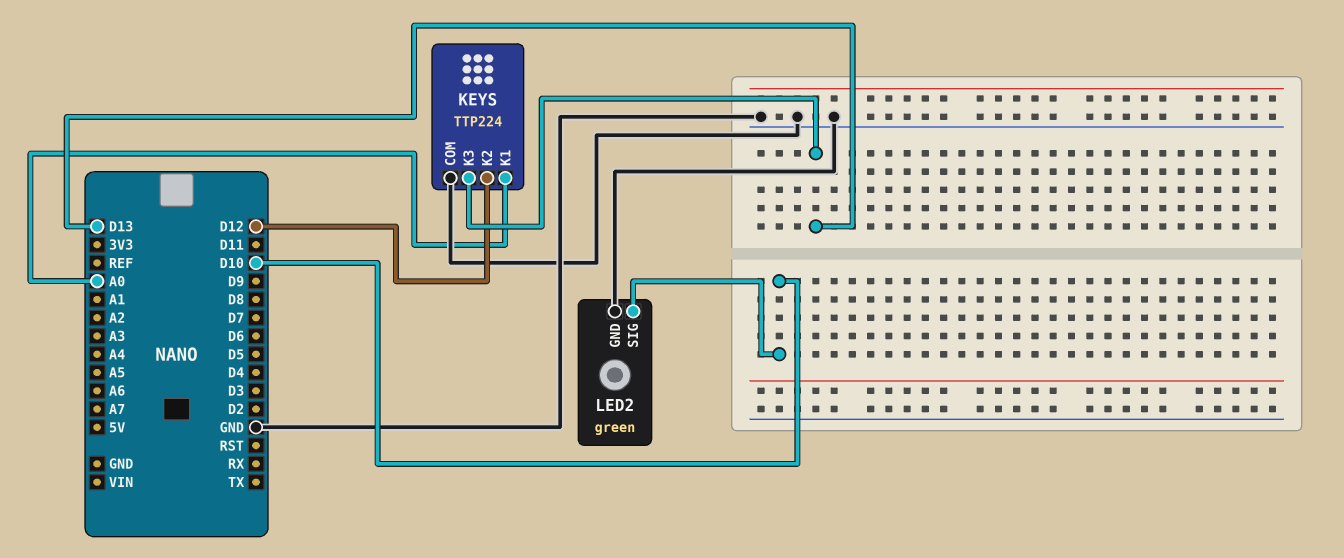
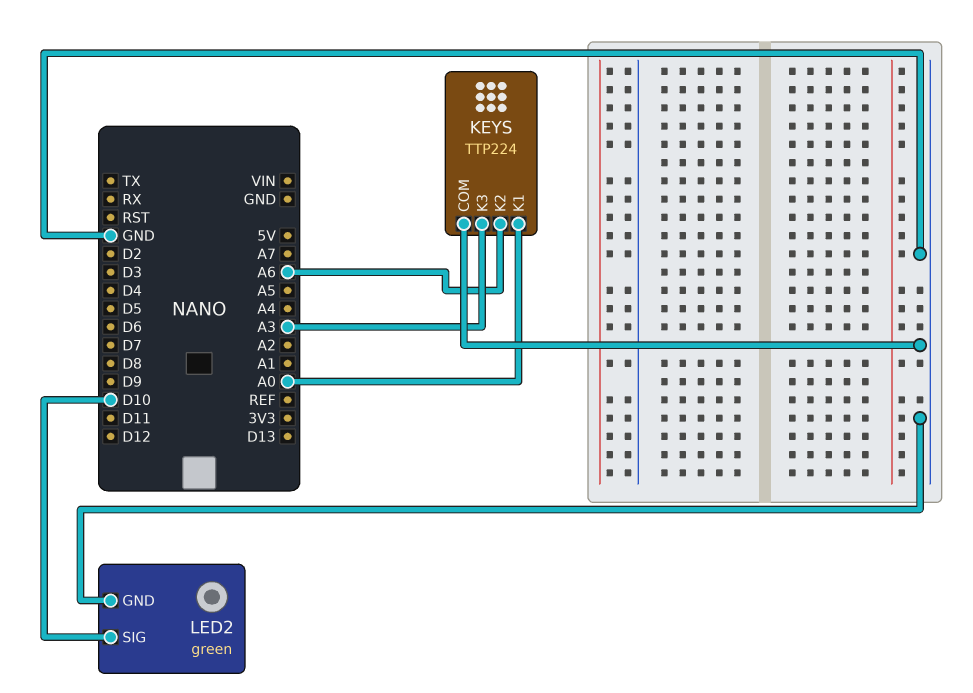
KEYS pin K2: D12 -> A6
KEYS pin K3: D13 -> A3

